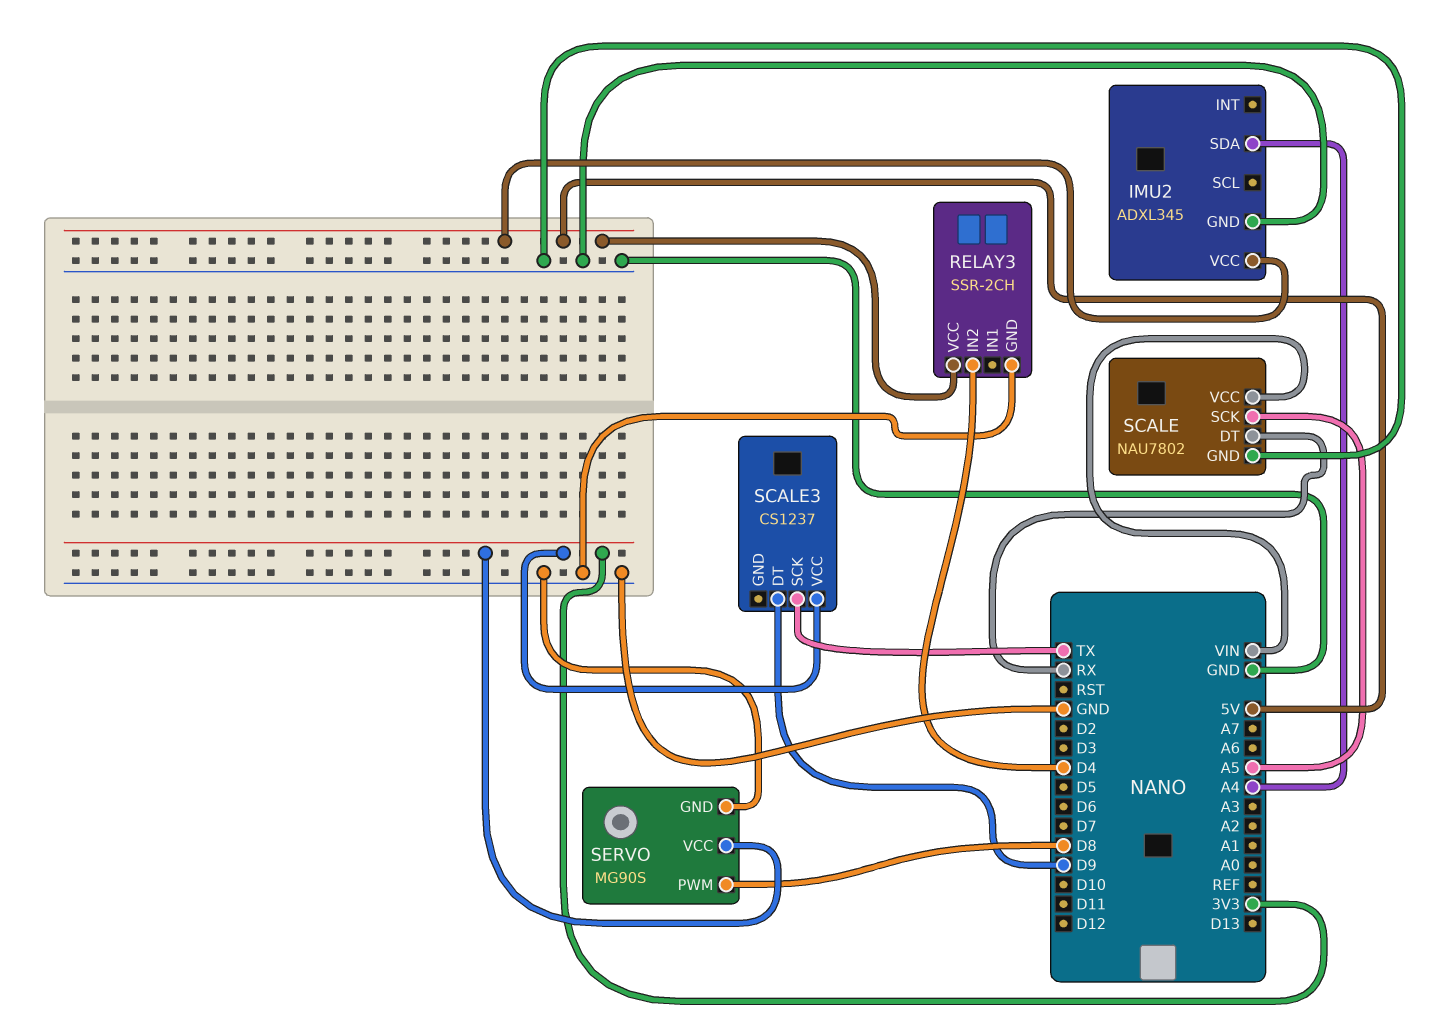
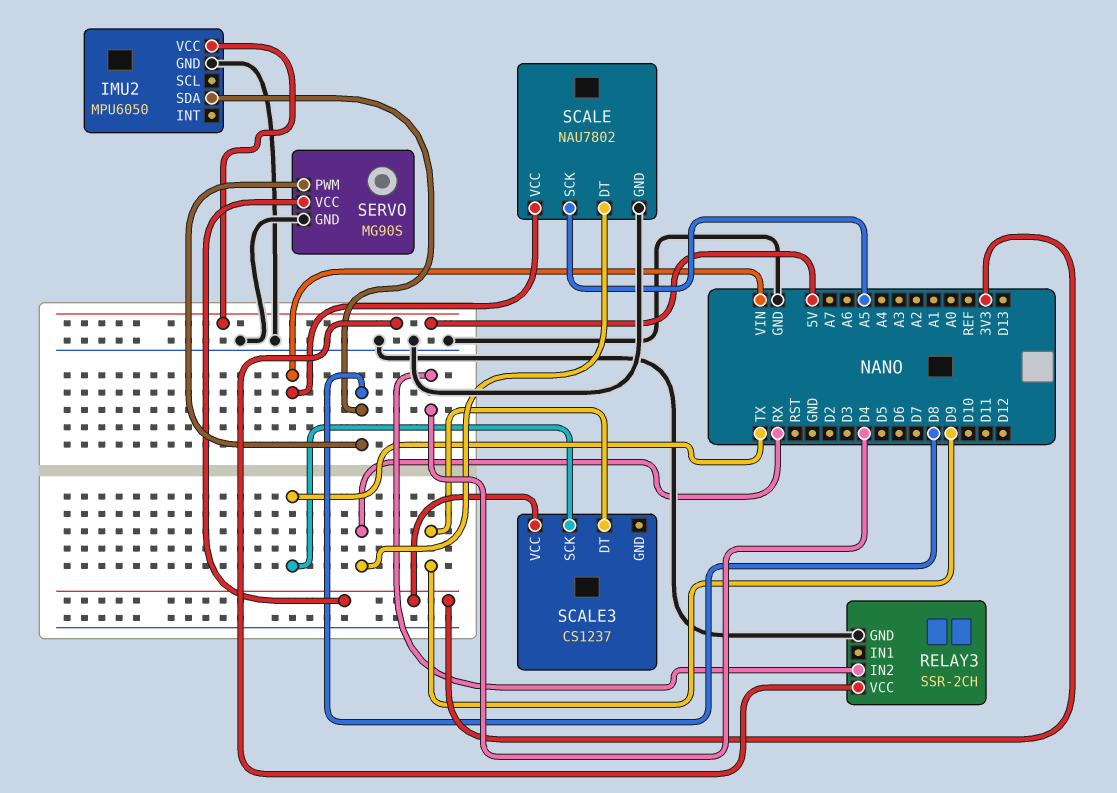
IMU2: ADXL345 -> MPU6050
IMU2 pin SDA: A4 -> D8

